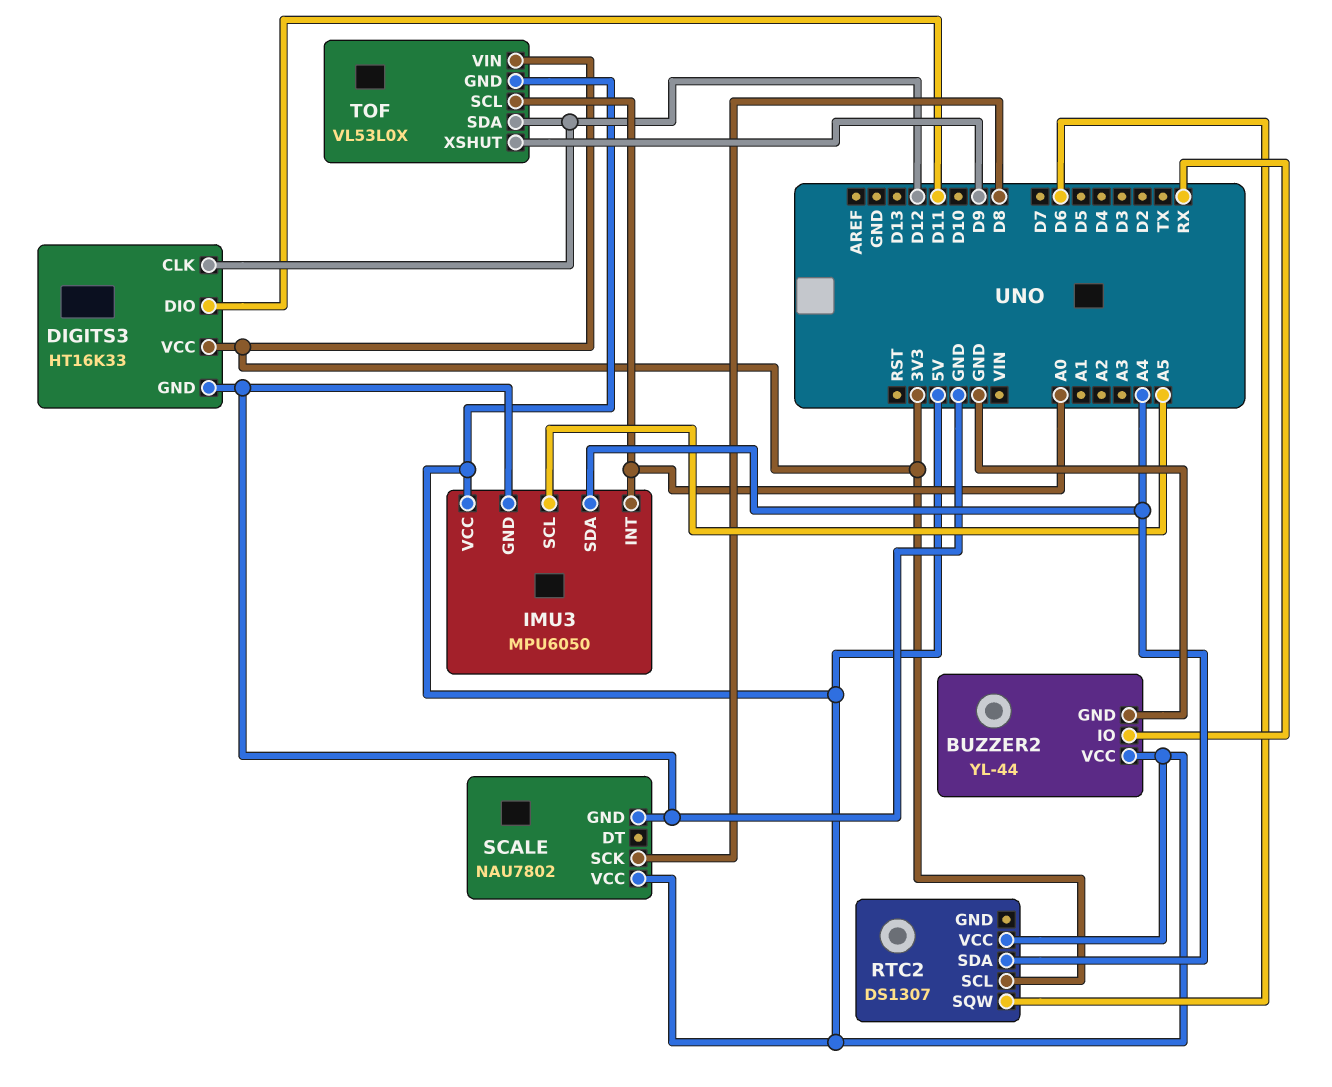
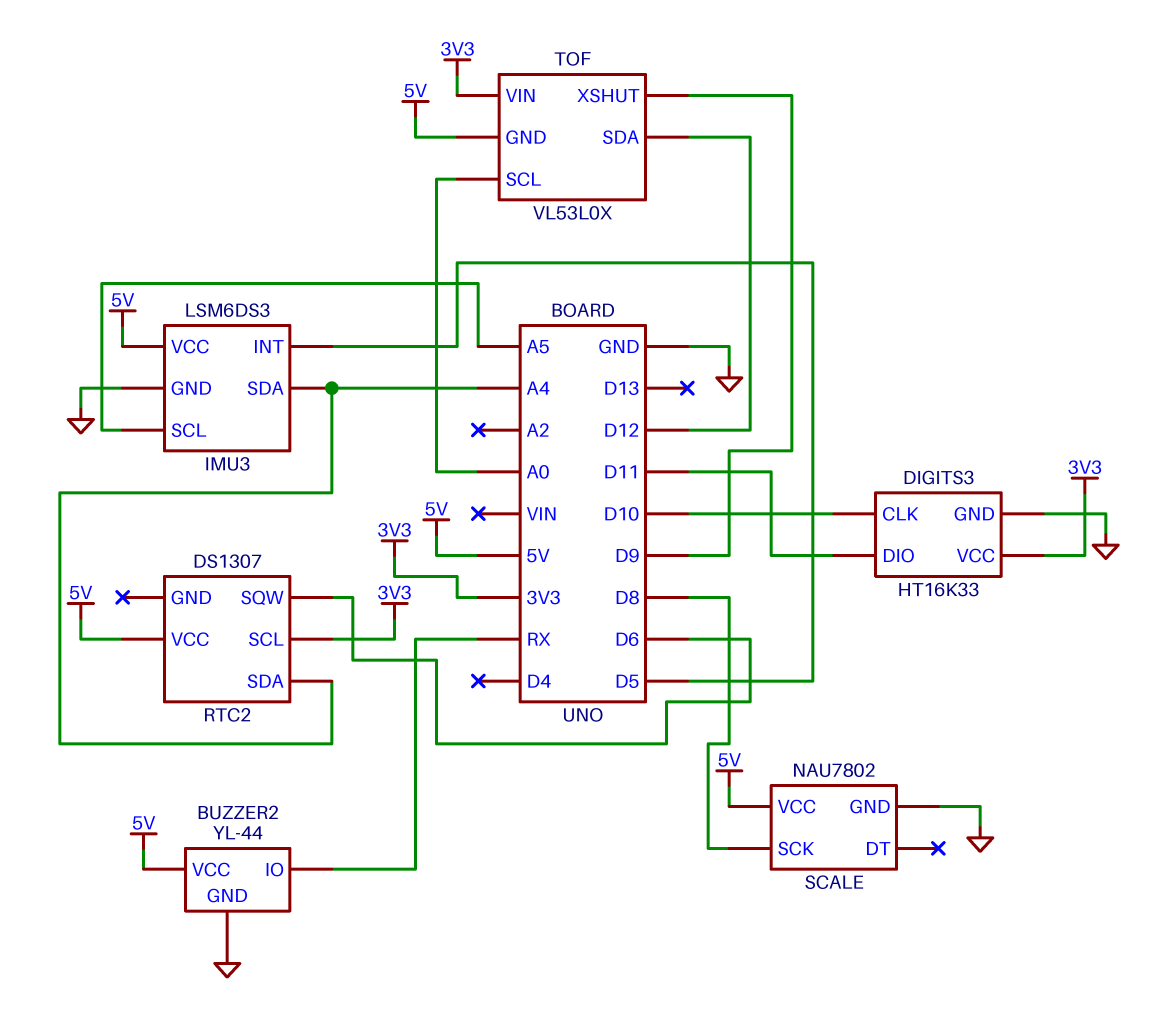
DIGITS3 pin CLK: D12 -> D10
IMU3: MPU6050 -> LSM6DS3
IMU3 pin INT: A0 -> D5

